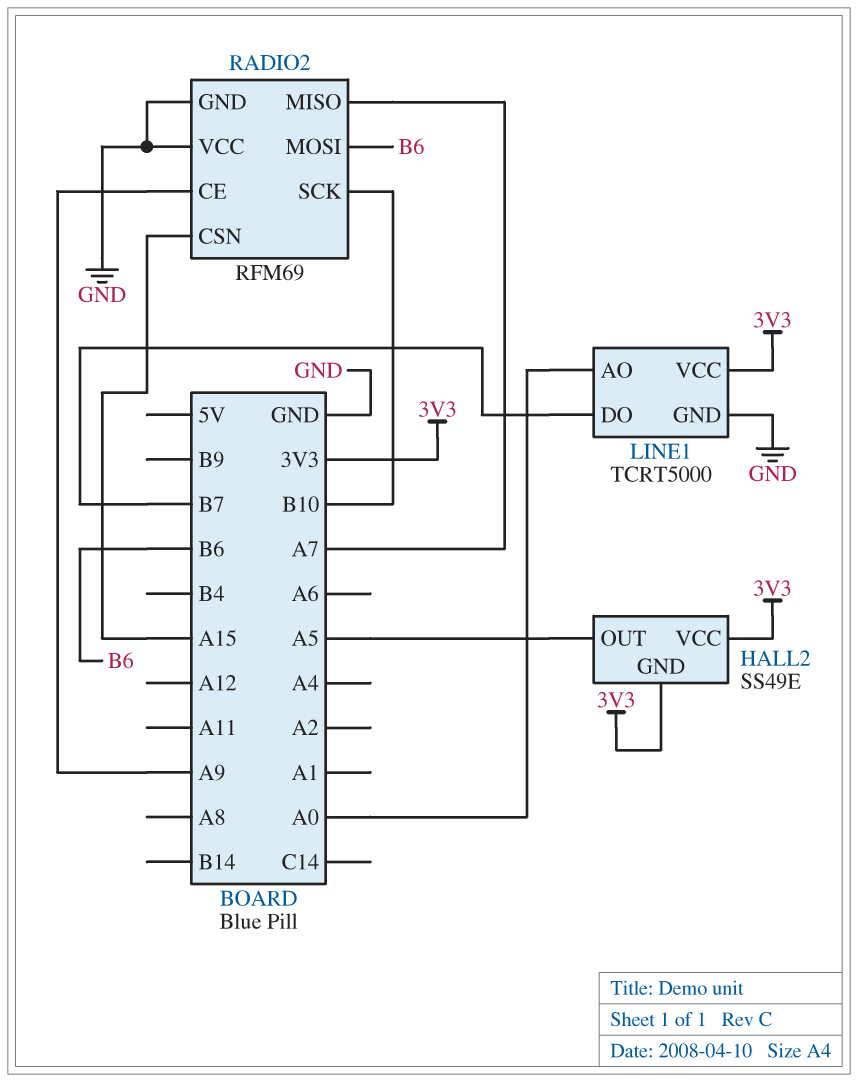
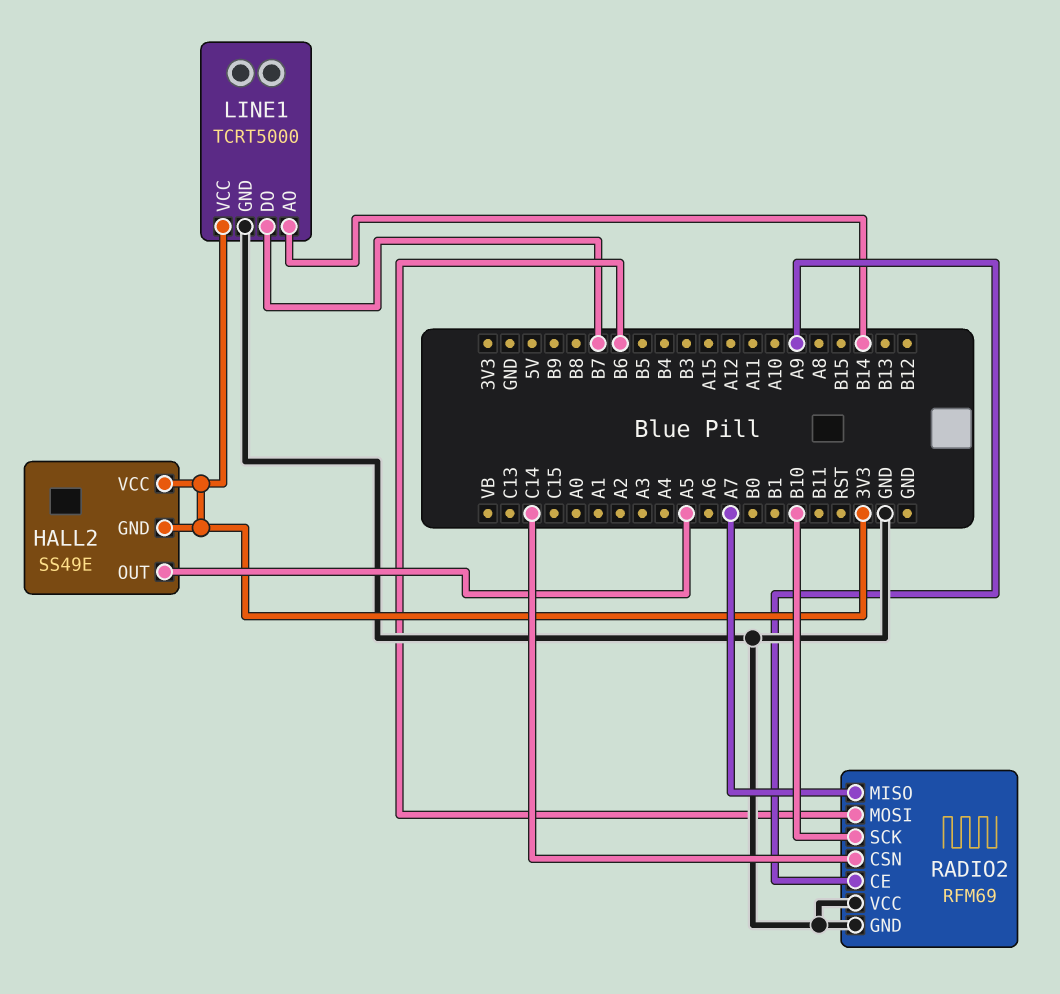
LINE1 pin AO: A0 -> B14
RADIO2 pin CSN: A15 -> C14

